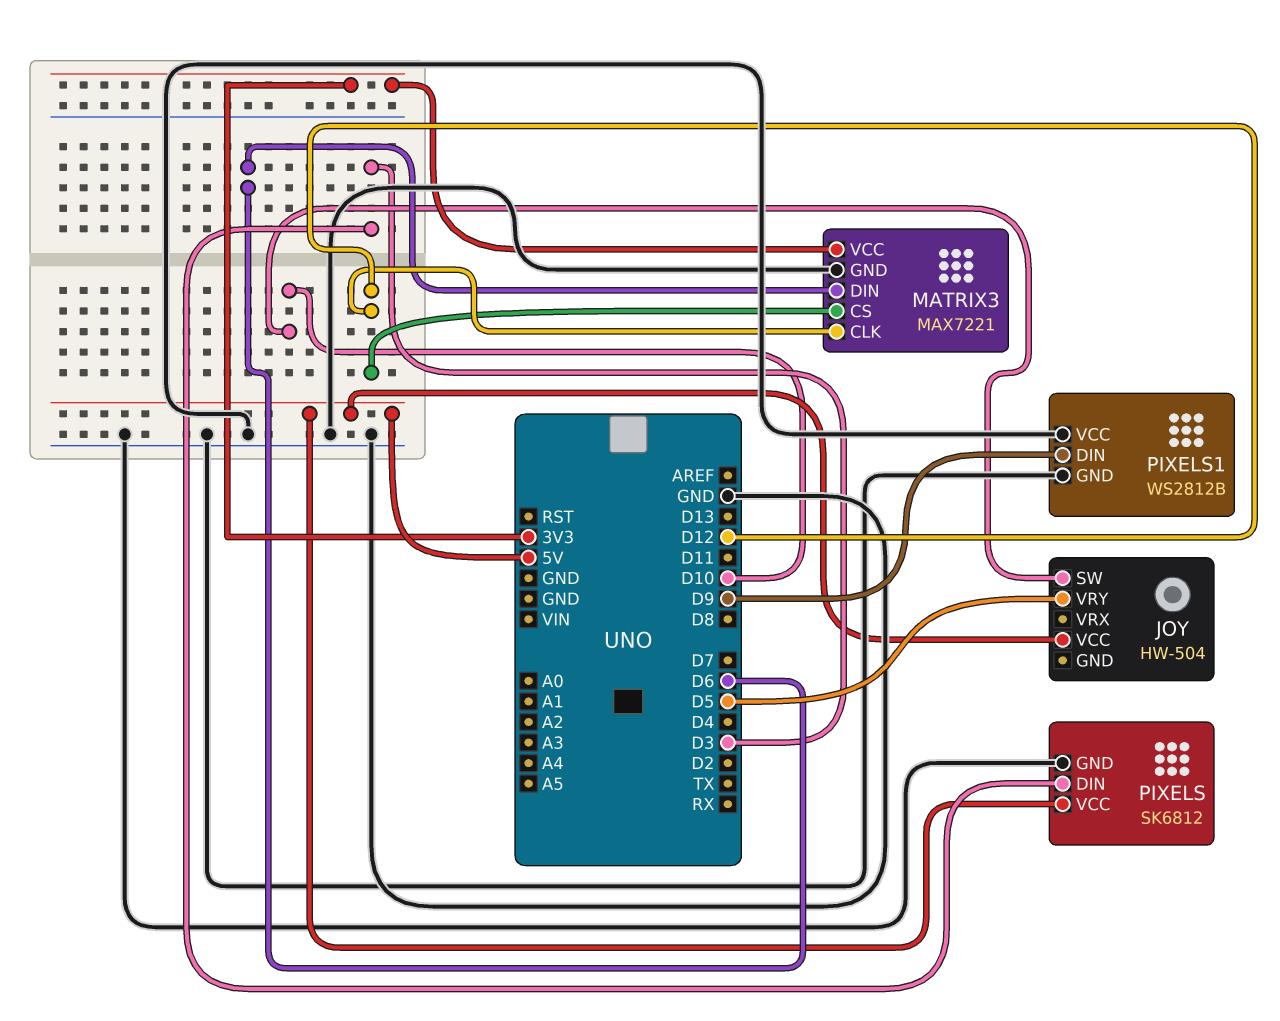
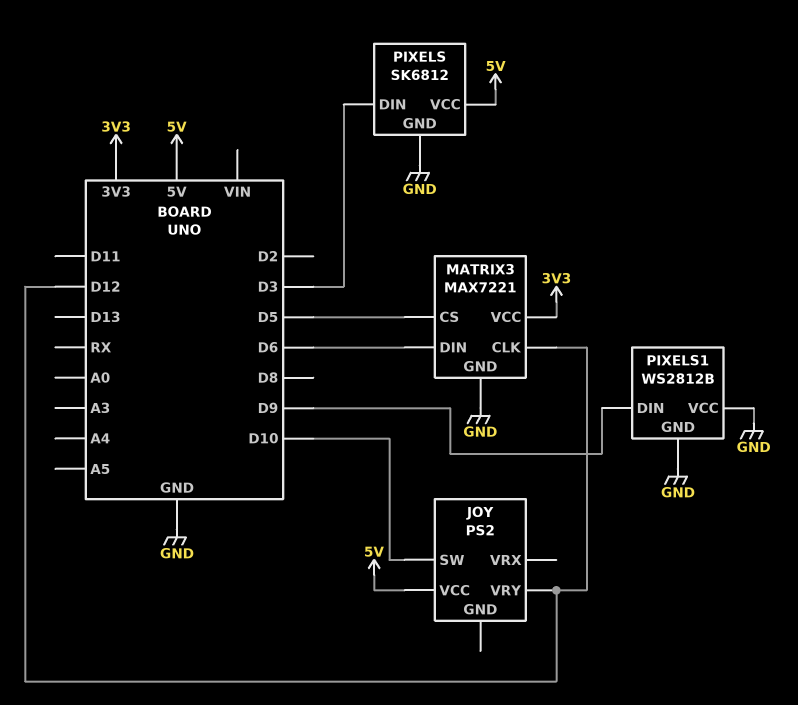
JOY: HW-504 -> PS2
JOY pin VRY: D5 -> D12
MATRIX3 pin CS: D12 -> D5

